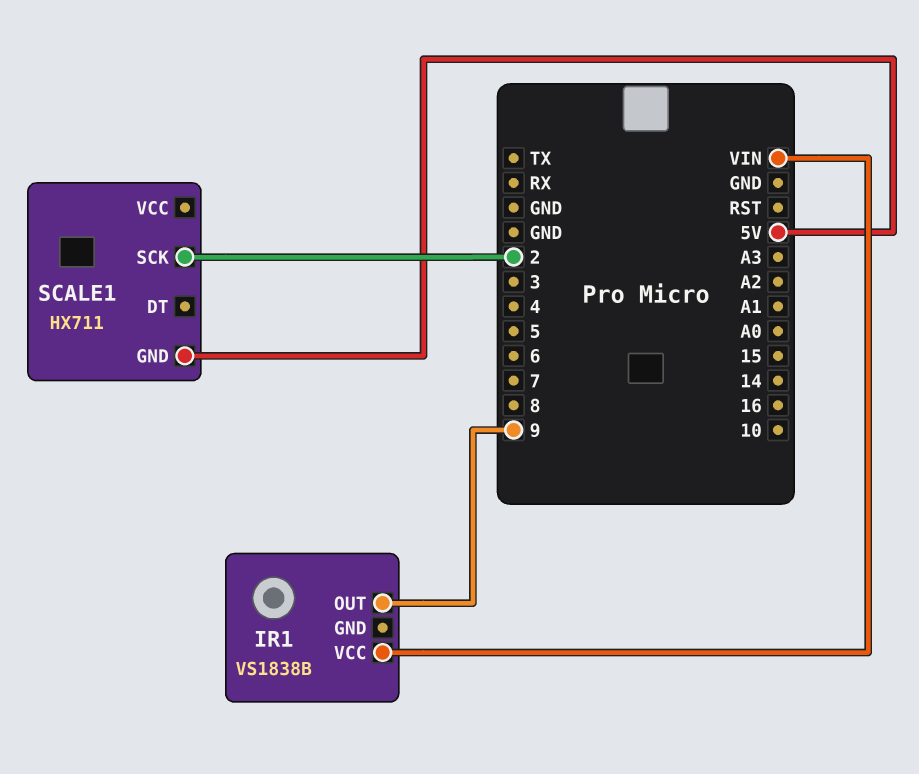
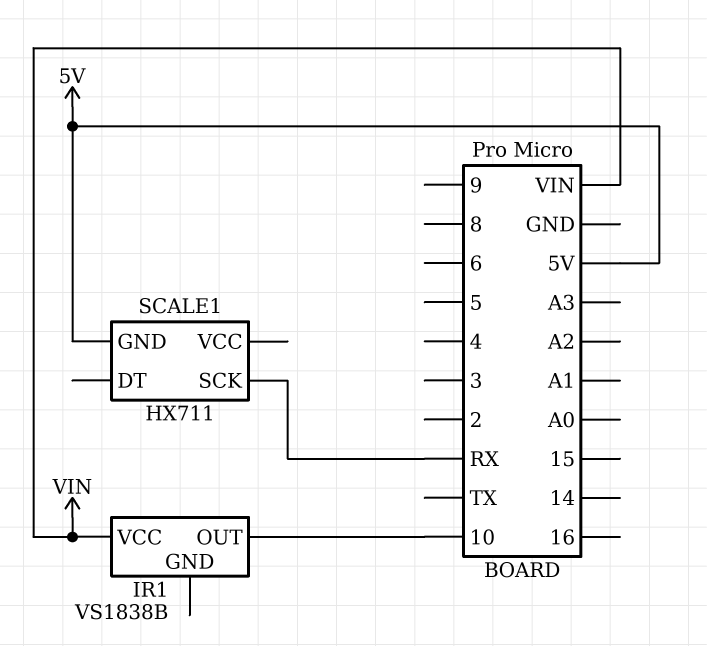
IR1 pin OUT: 9 -> 10
SCALE1 pin SCK: 2 -> RX

